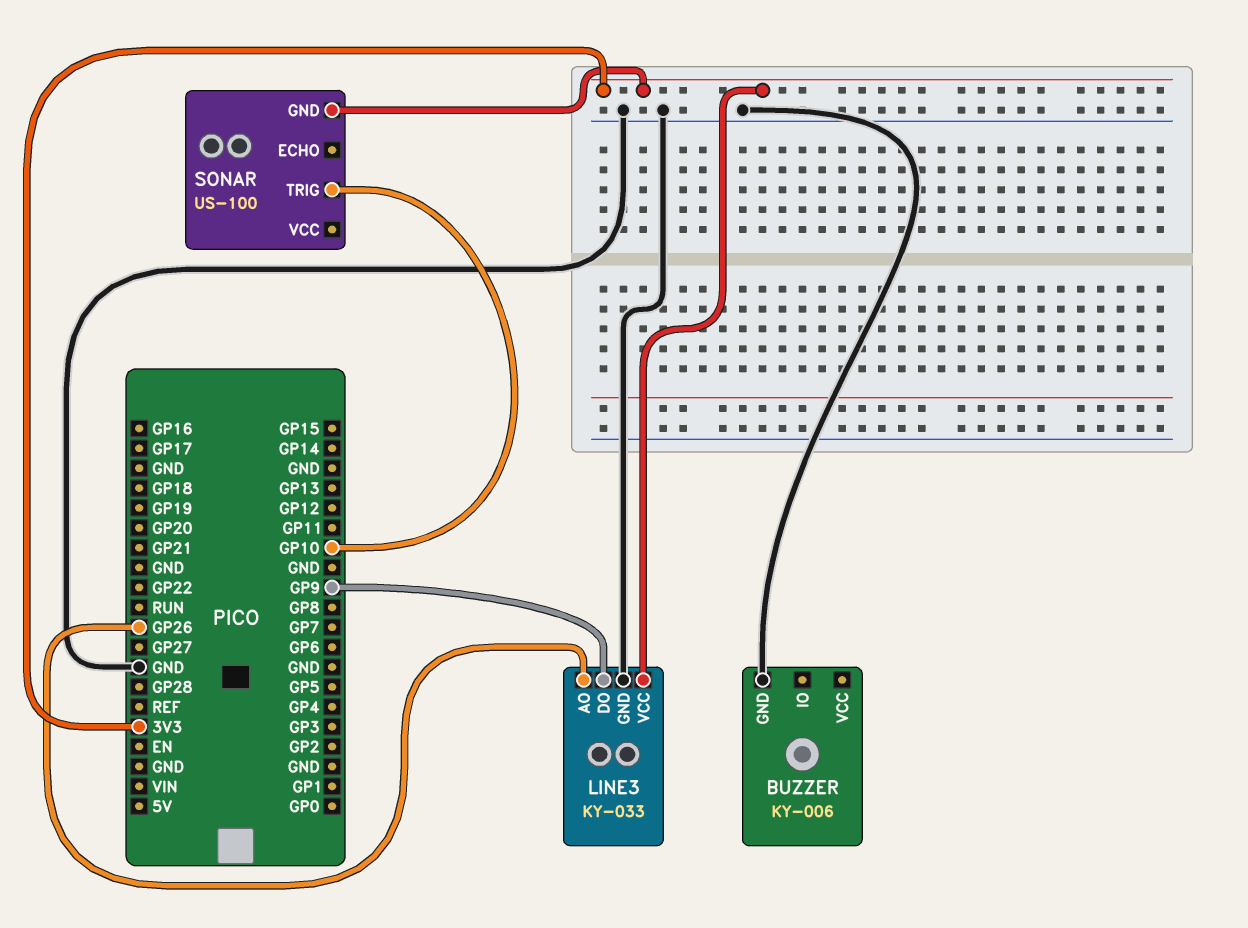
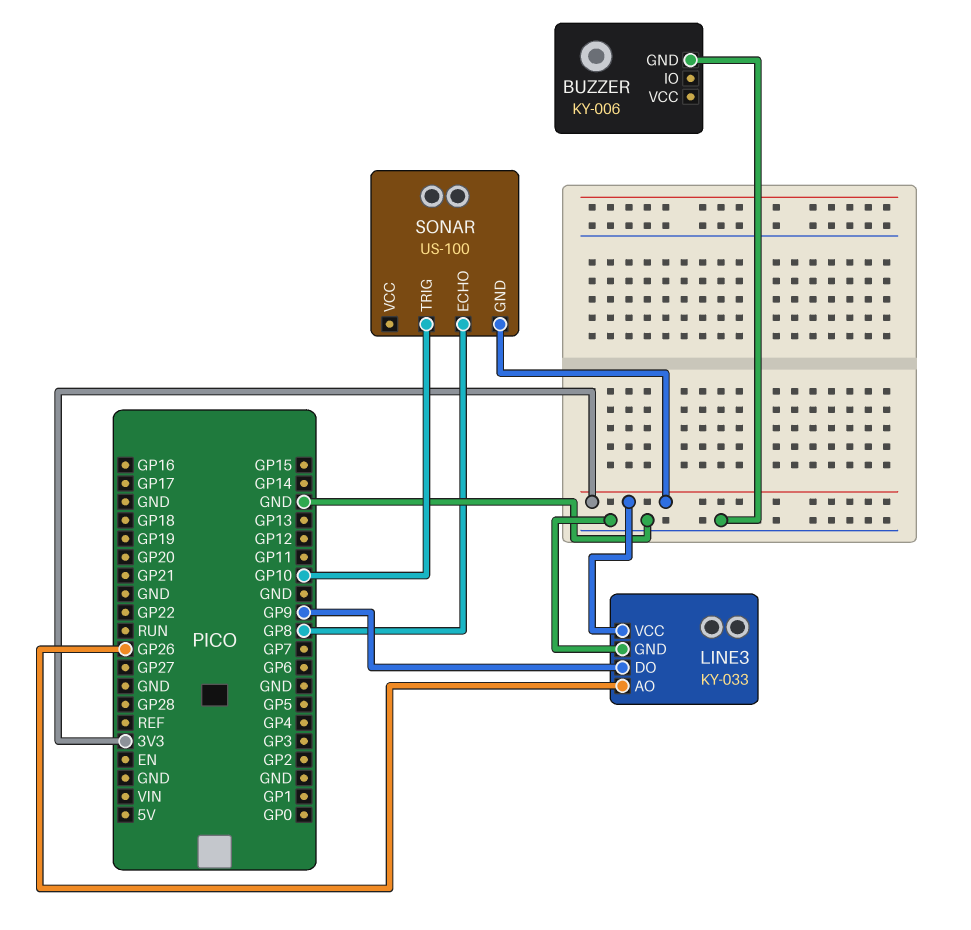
SONAR pin ECHO: none -> GP8

